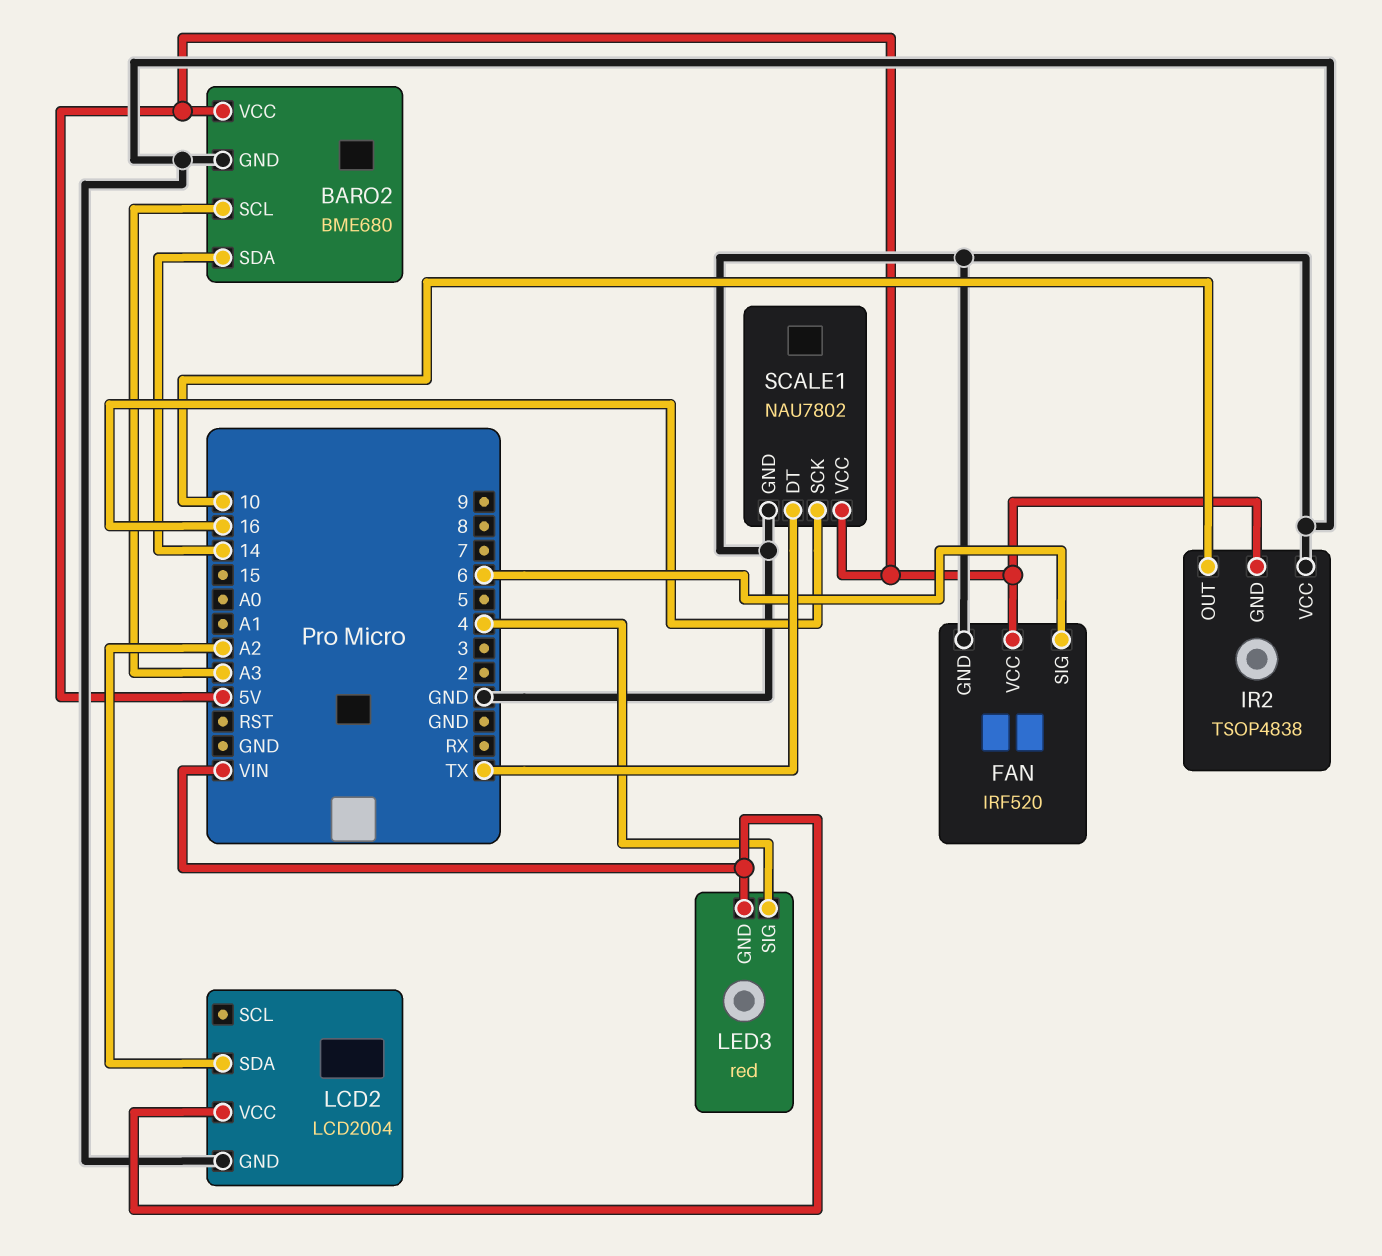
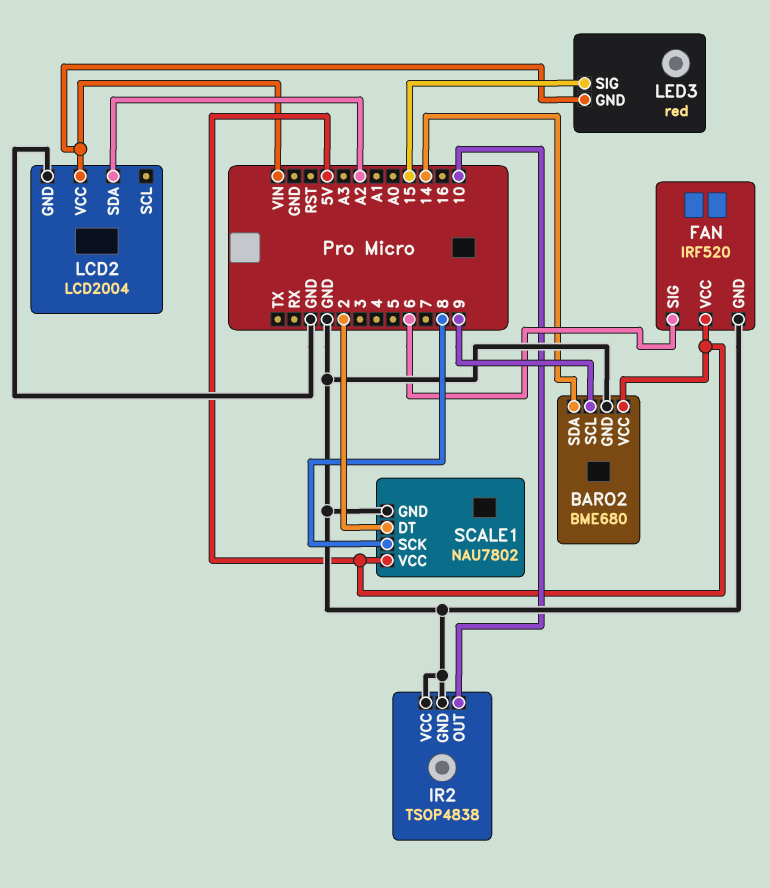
BARO2 pin SCL: A3 -> 9
IR2 pin GND: 5V -> GND
LED3 pin SIG: 4 -> 15
SCALE1 pin DT: TX -> 2
SCALE1 pin SCK: 16 -> 8

